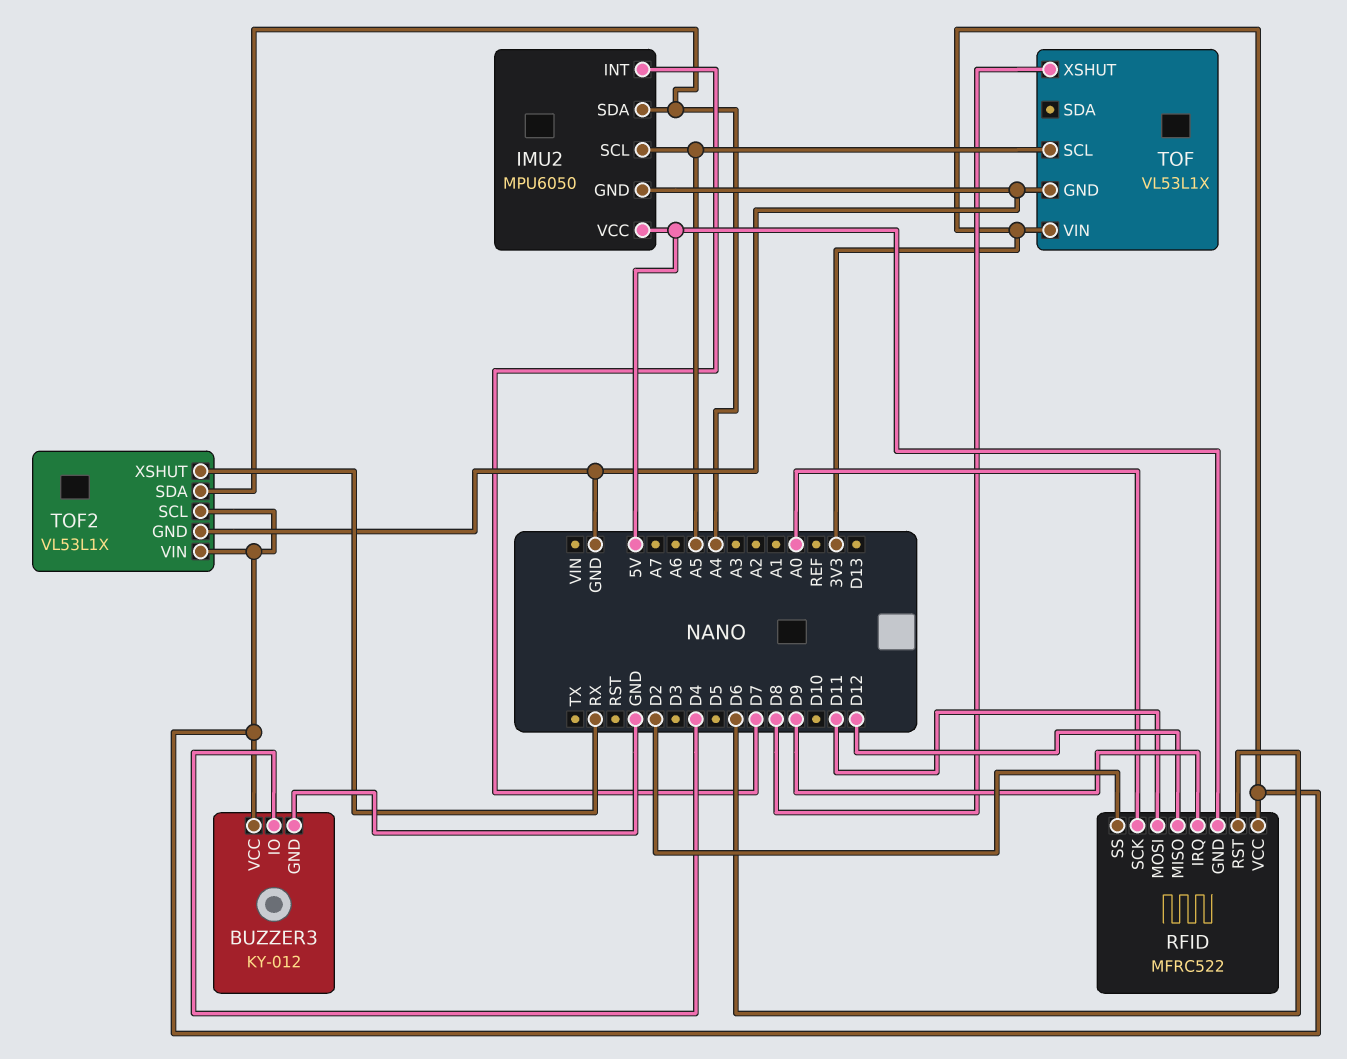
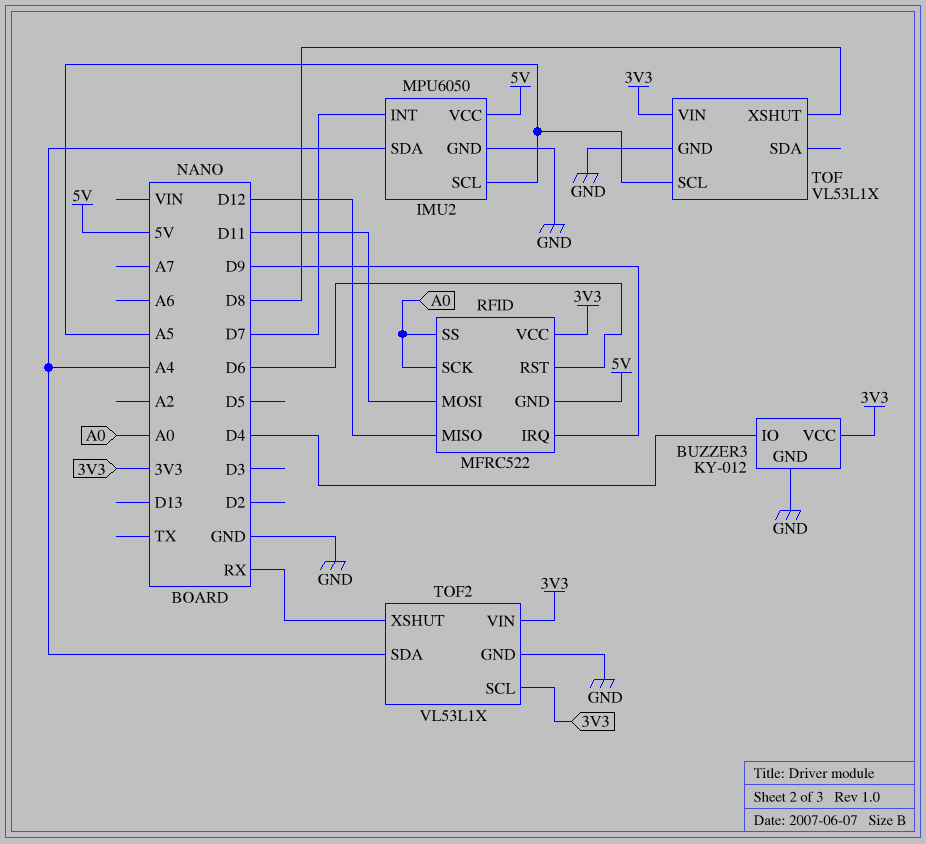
RFID pin SS: D2 -> A0

